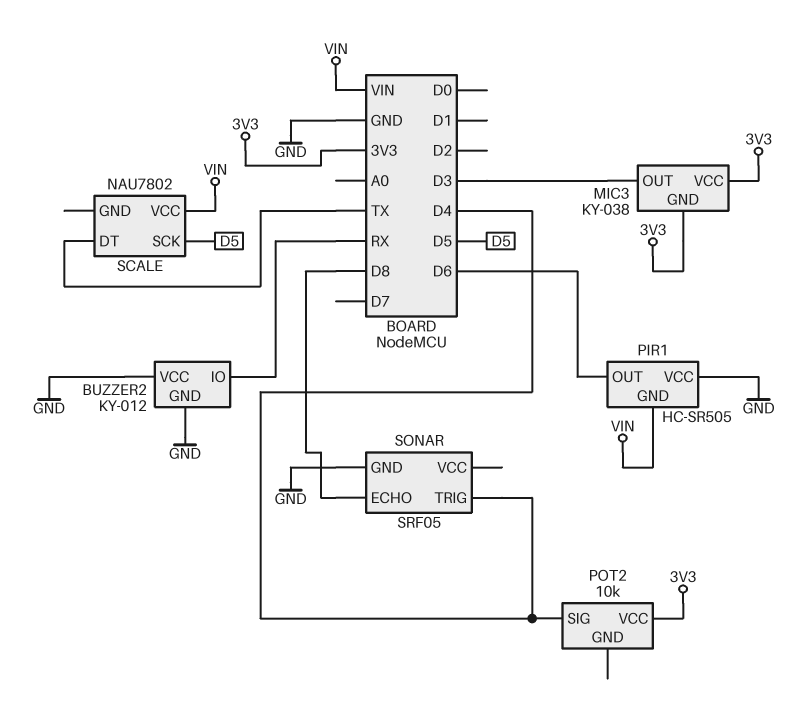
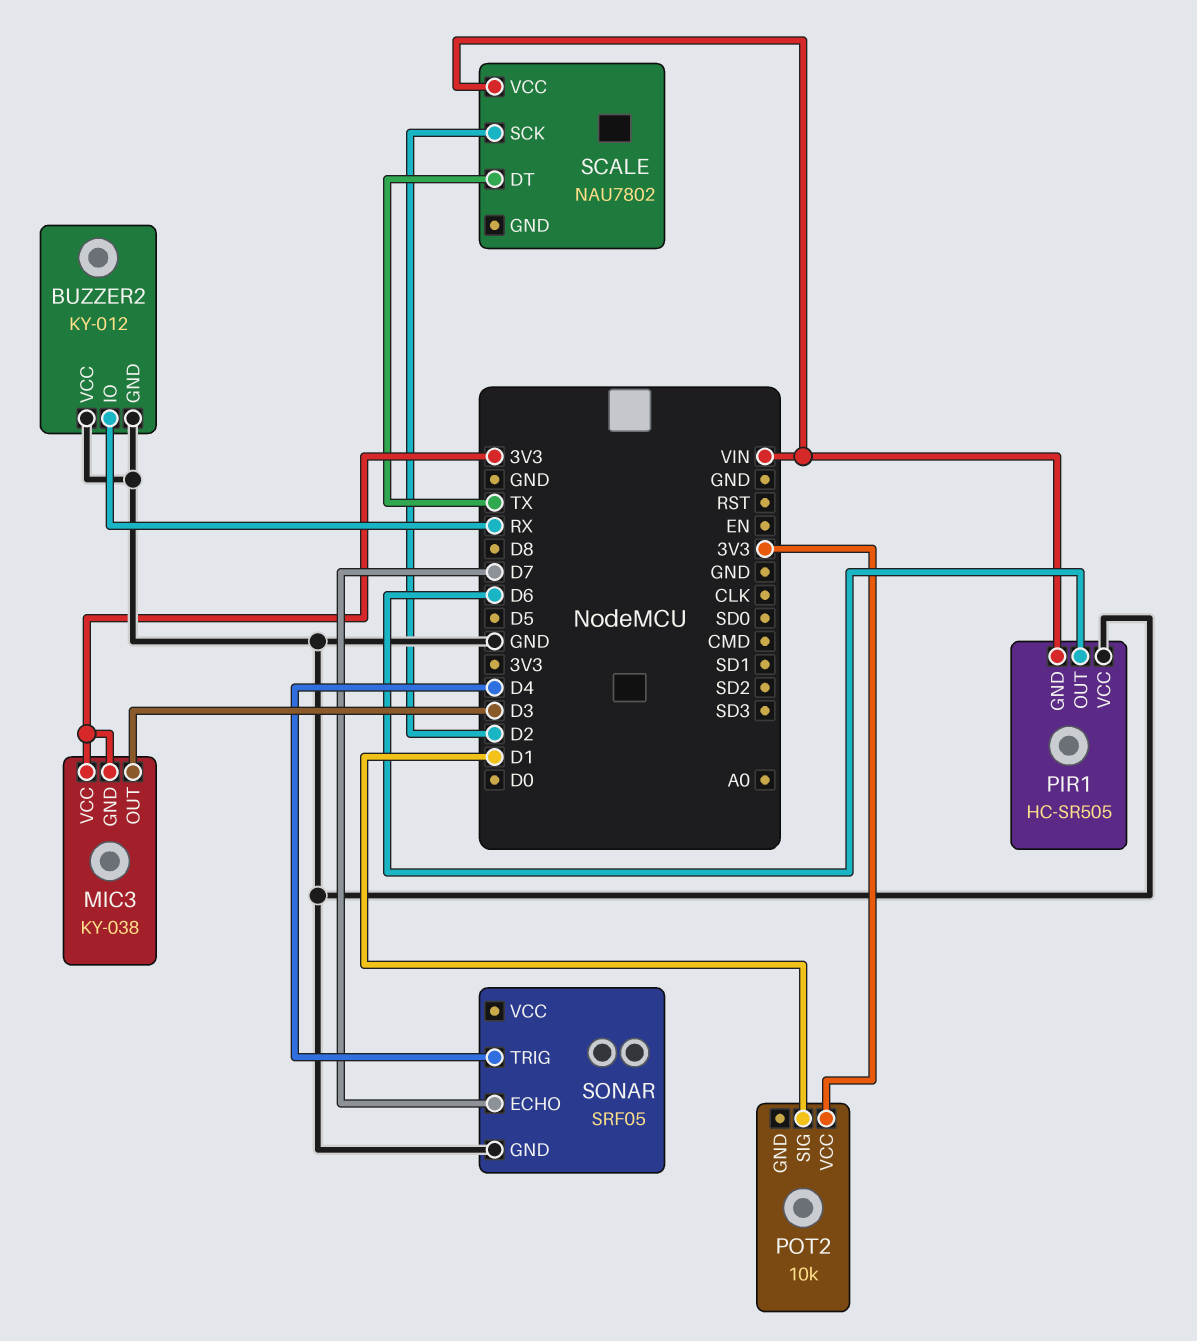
POT2 pin SIG: D4 -> D1
SCALE pin SCK: D5 -> D2
SONAR pin ECHO: D8 -> D7

